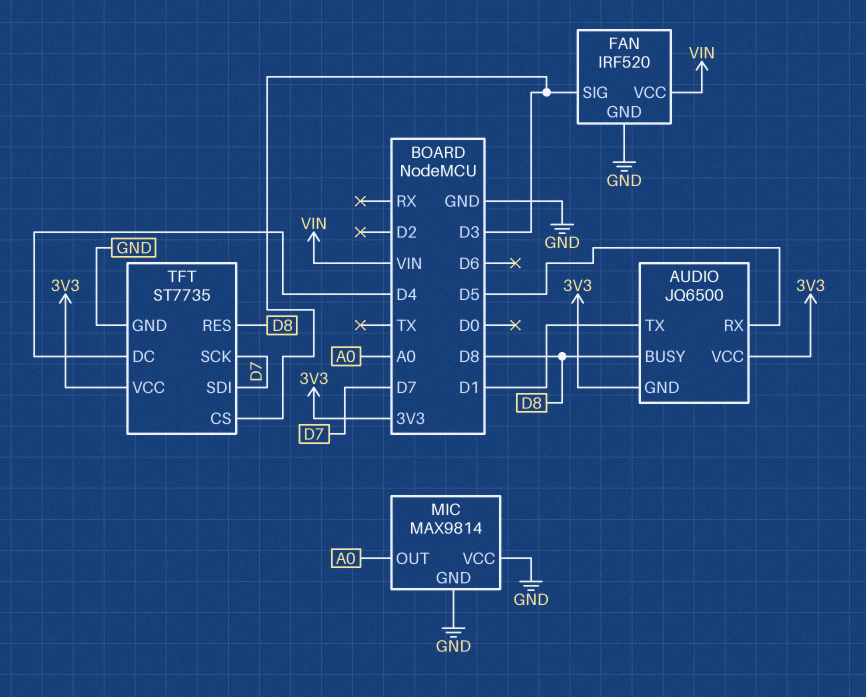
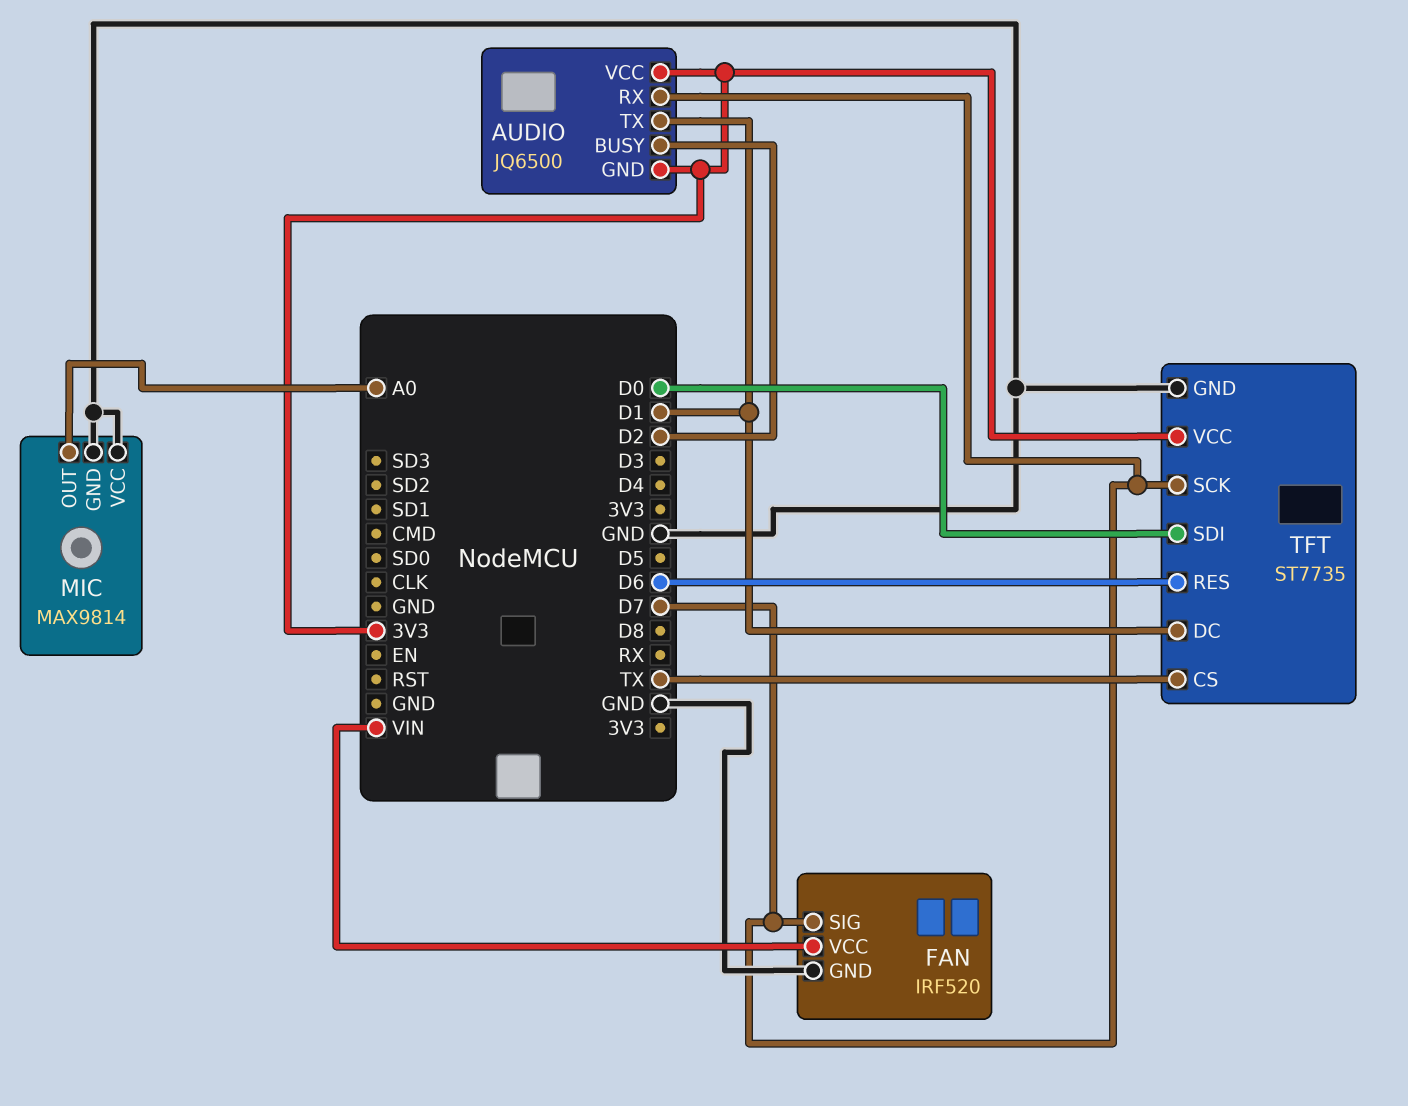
AUDIO pin BUSY: D8 -> D2
AUDIO pin RX: D5 -> D7
FAN pin SIG: D3 -> D7
TFT pin CS: D3 -> TX
TFT pin DC: D4 -> D1
TFT pin RES: D8 -> D6
TFT pin SDI: D7 -> D0

